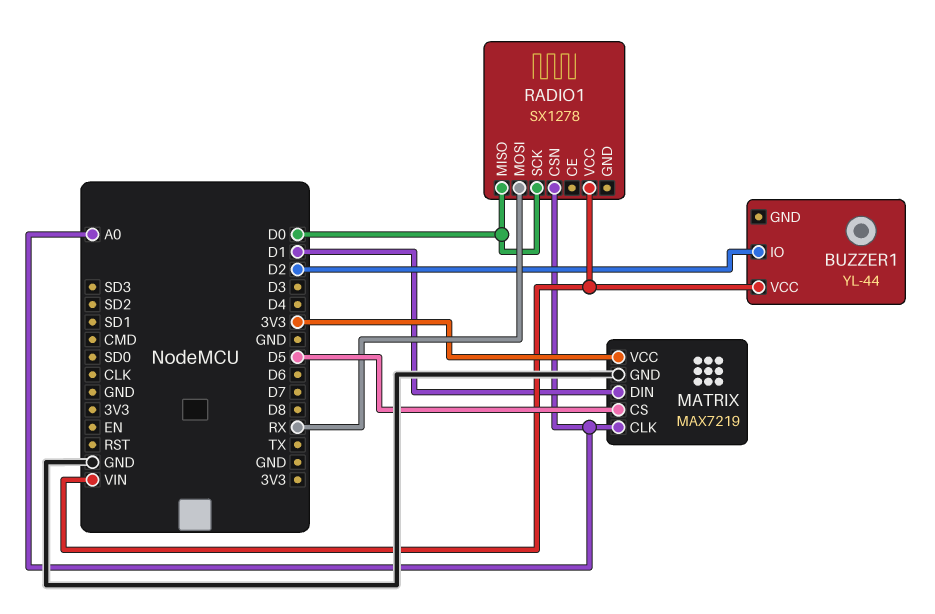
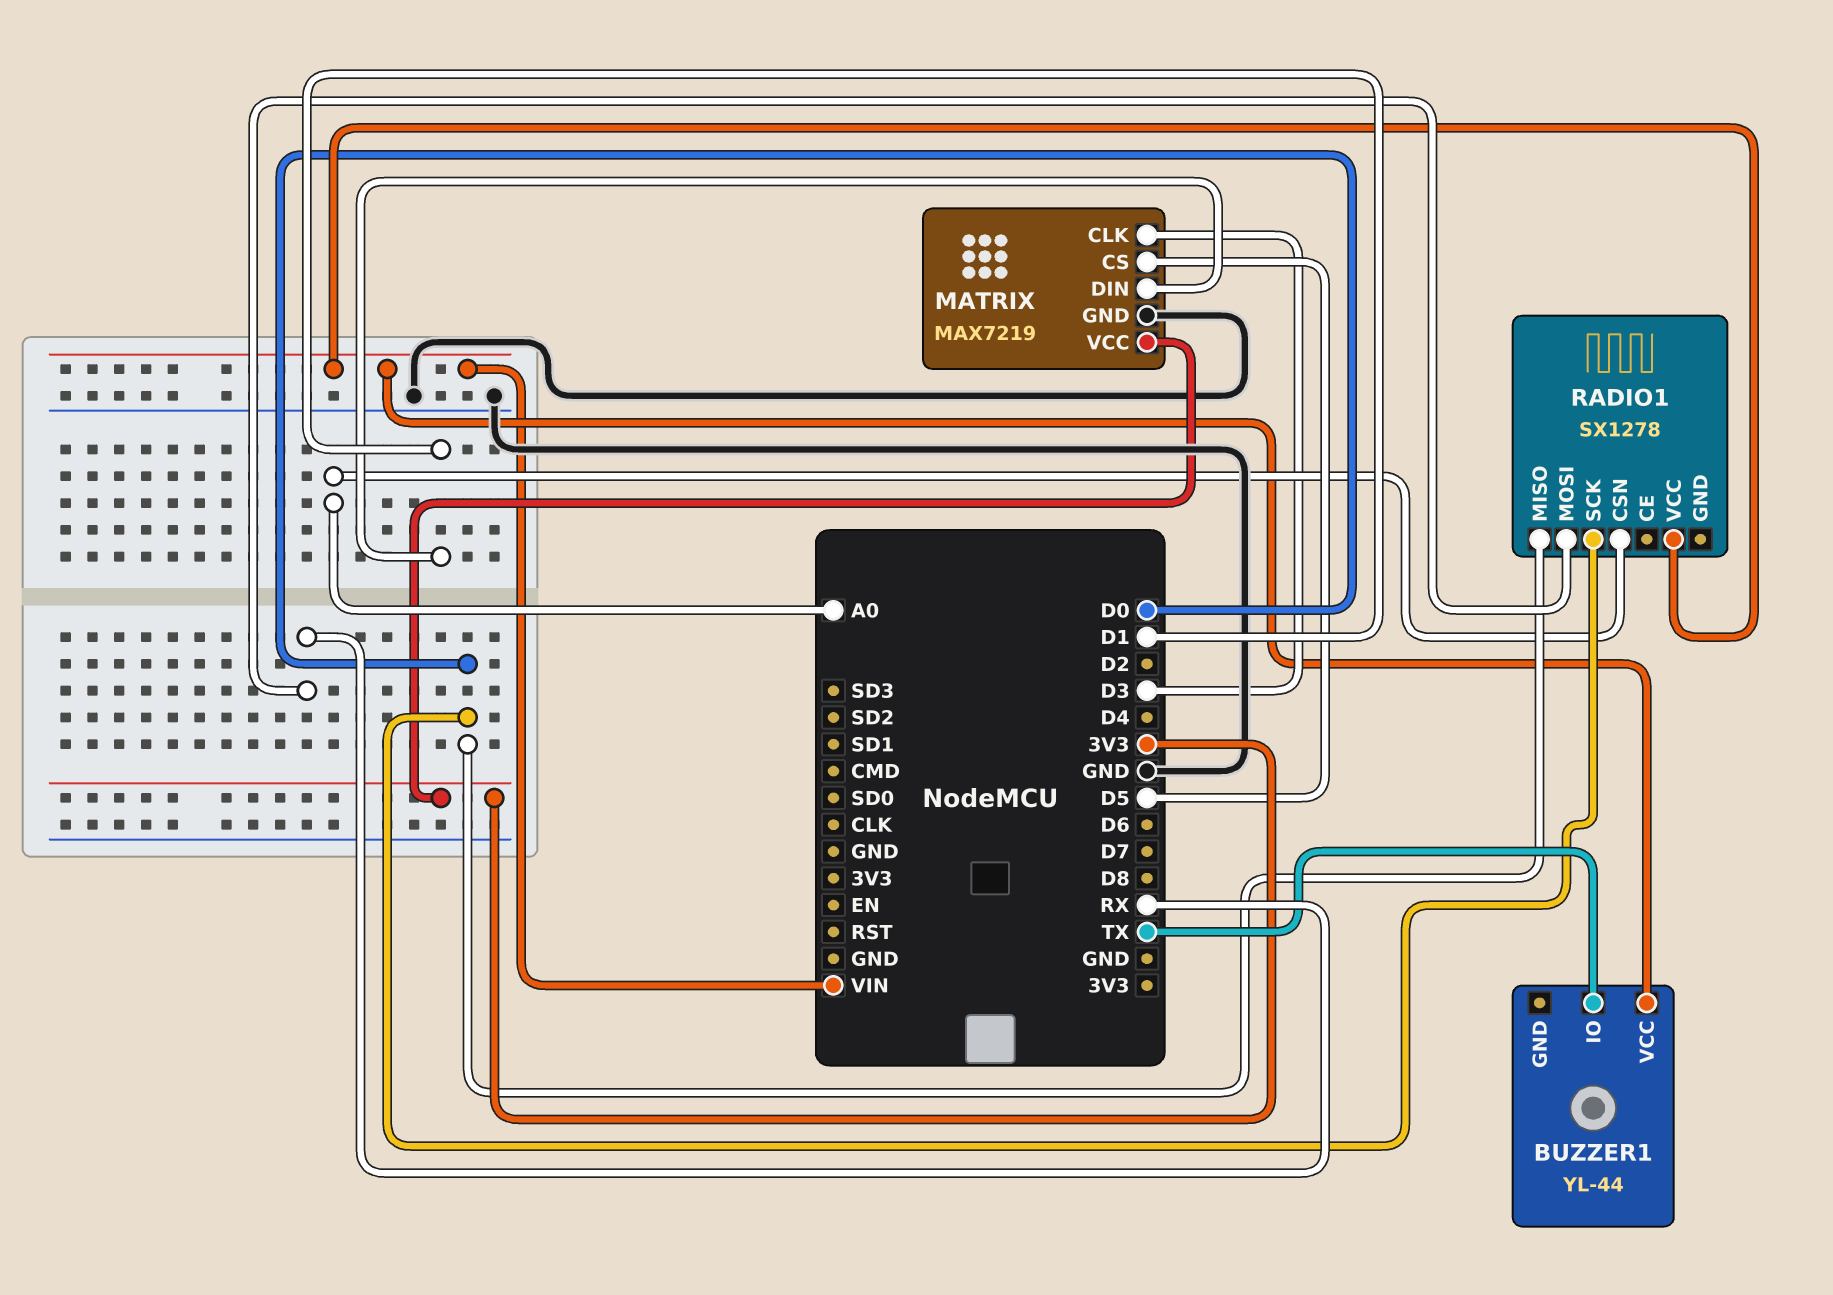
BUZZER1 pin IO: D2 -> TX
MATRIX pin CLK: A0 -> D3

